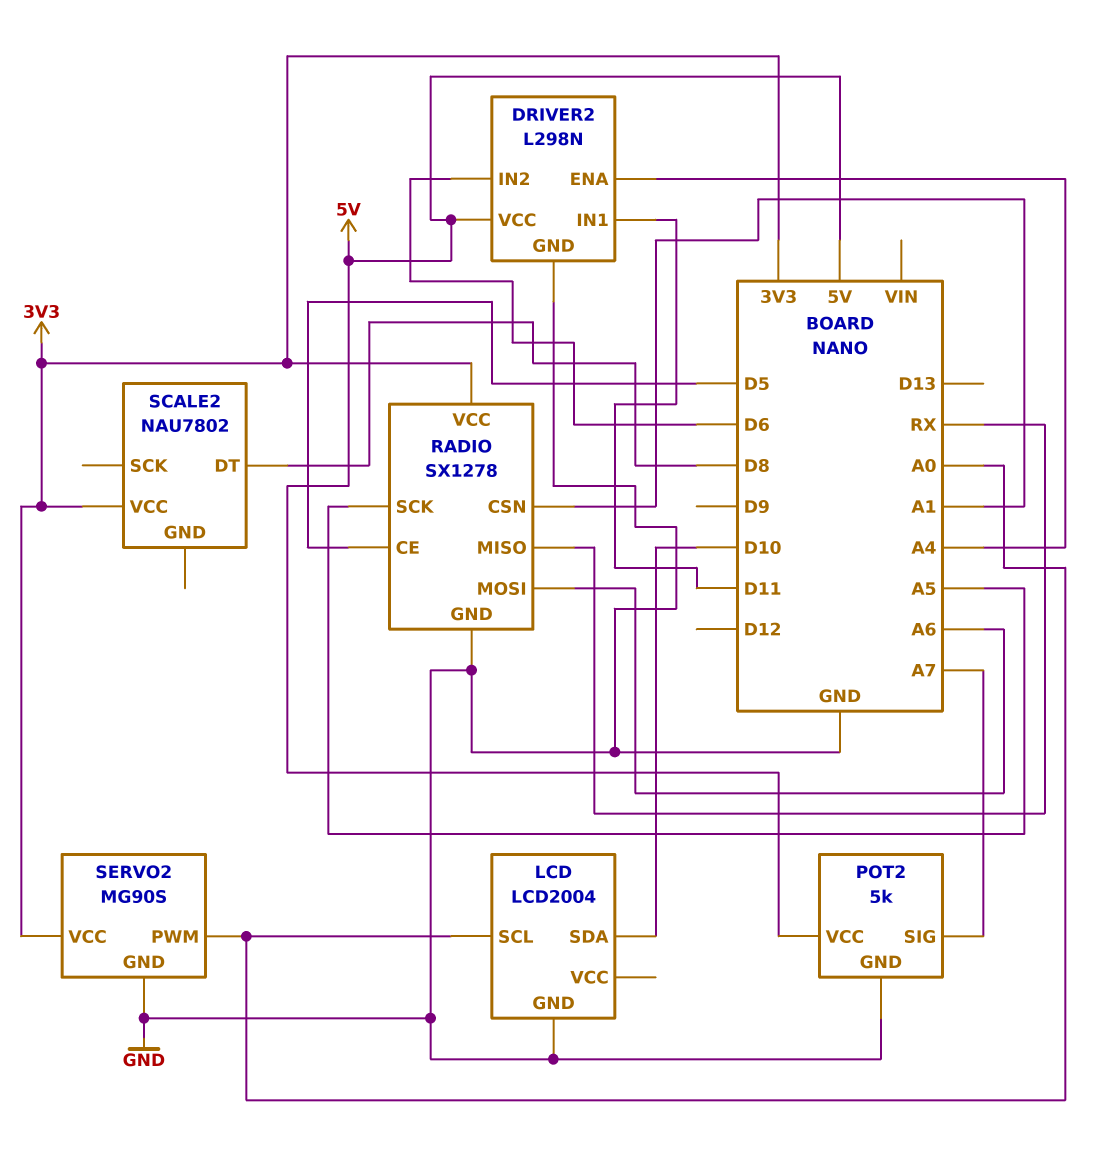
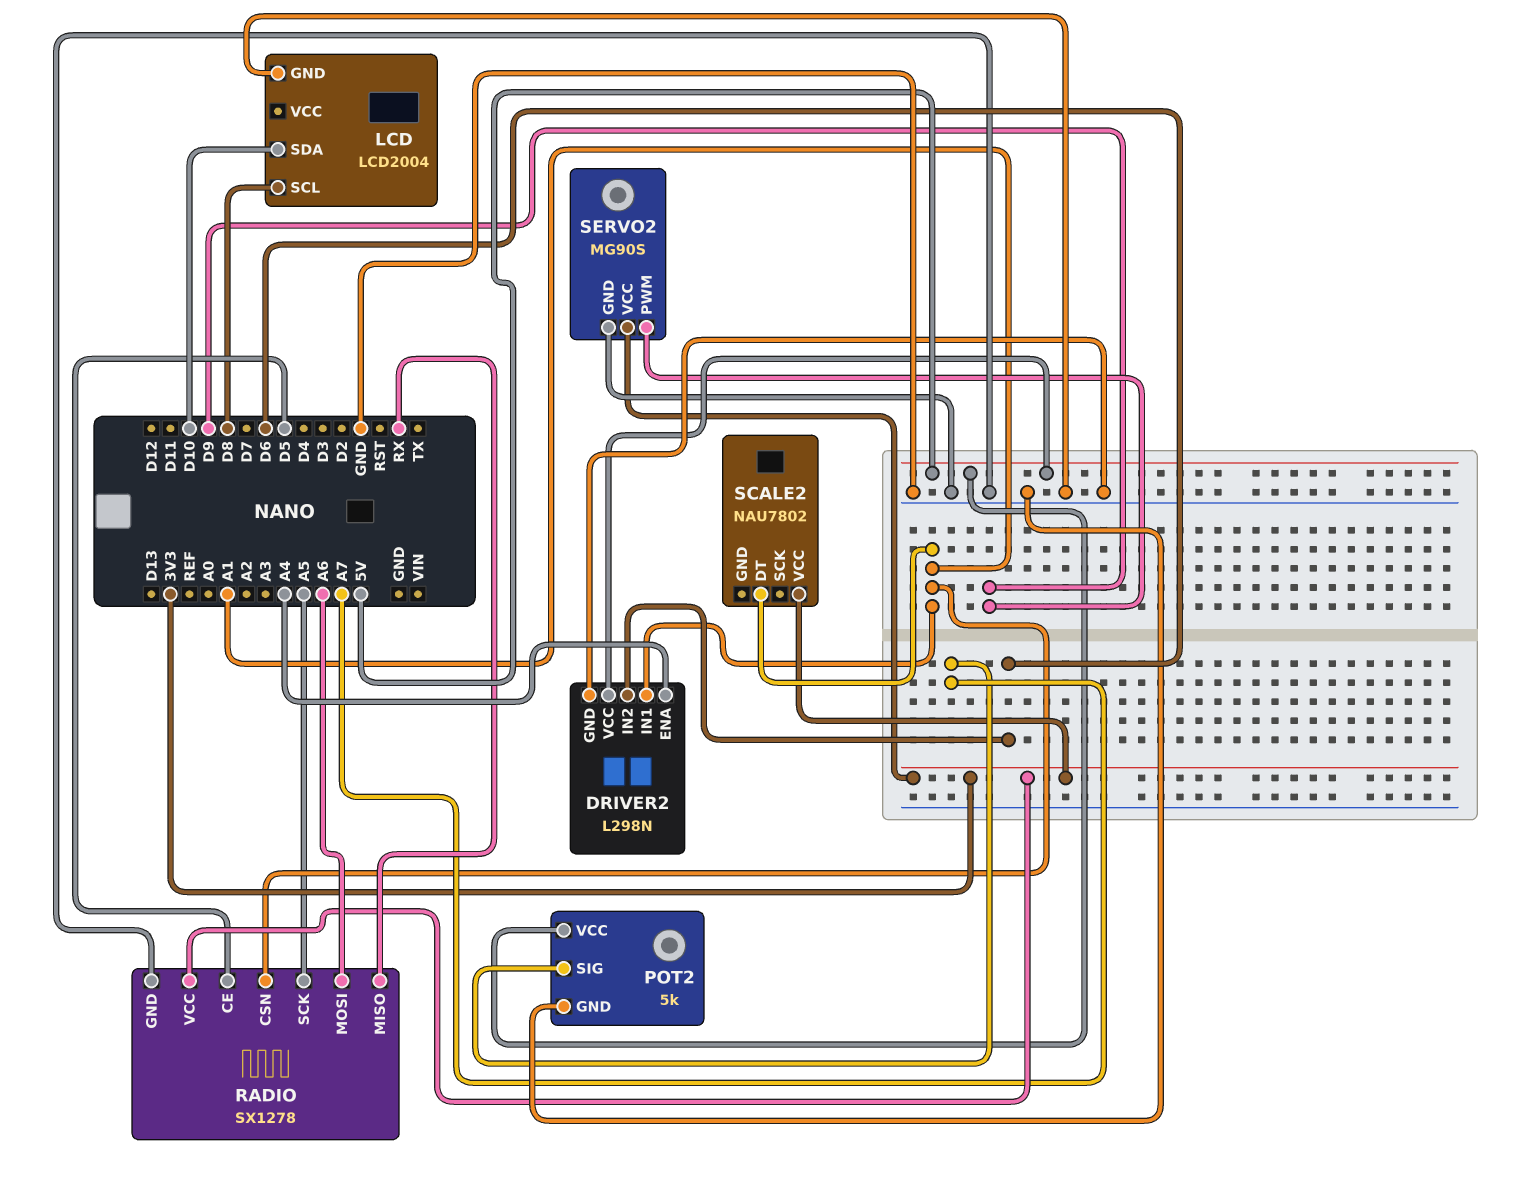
DRIVER2 pin IN1: D11 -> A1
LCD pin SCL: A0 -> D8
SCALE2 pin DT: D8 -> A1
SERVO2 pin PWM: A0 -> D9

